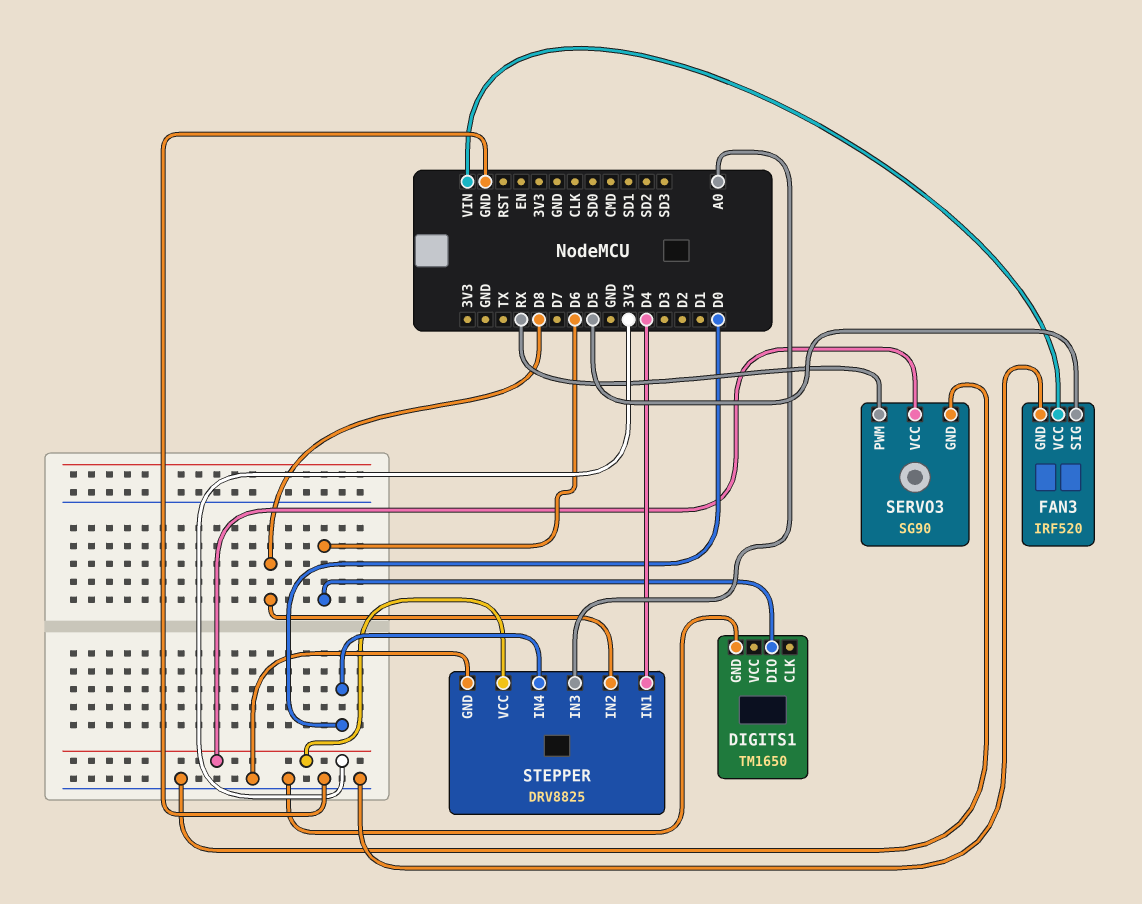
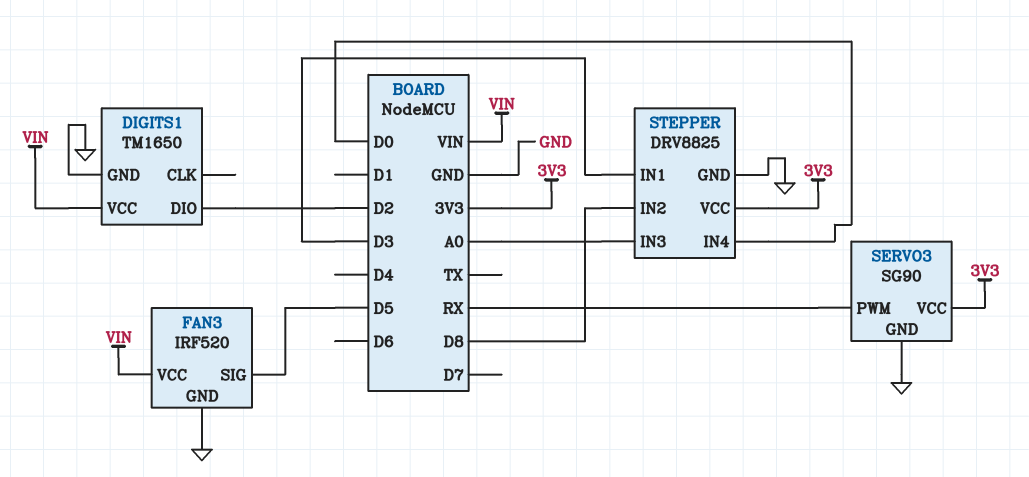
DIGITS1 pin DIO: D6 -> D2
DIGITS1 pin VCC: none -> VIN
STEPPER pin IN1: D4 -> D3

